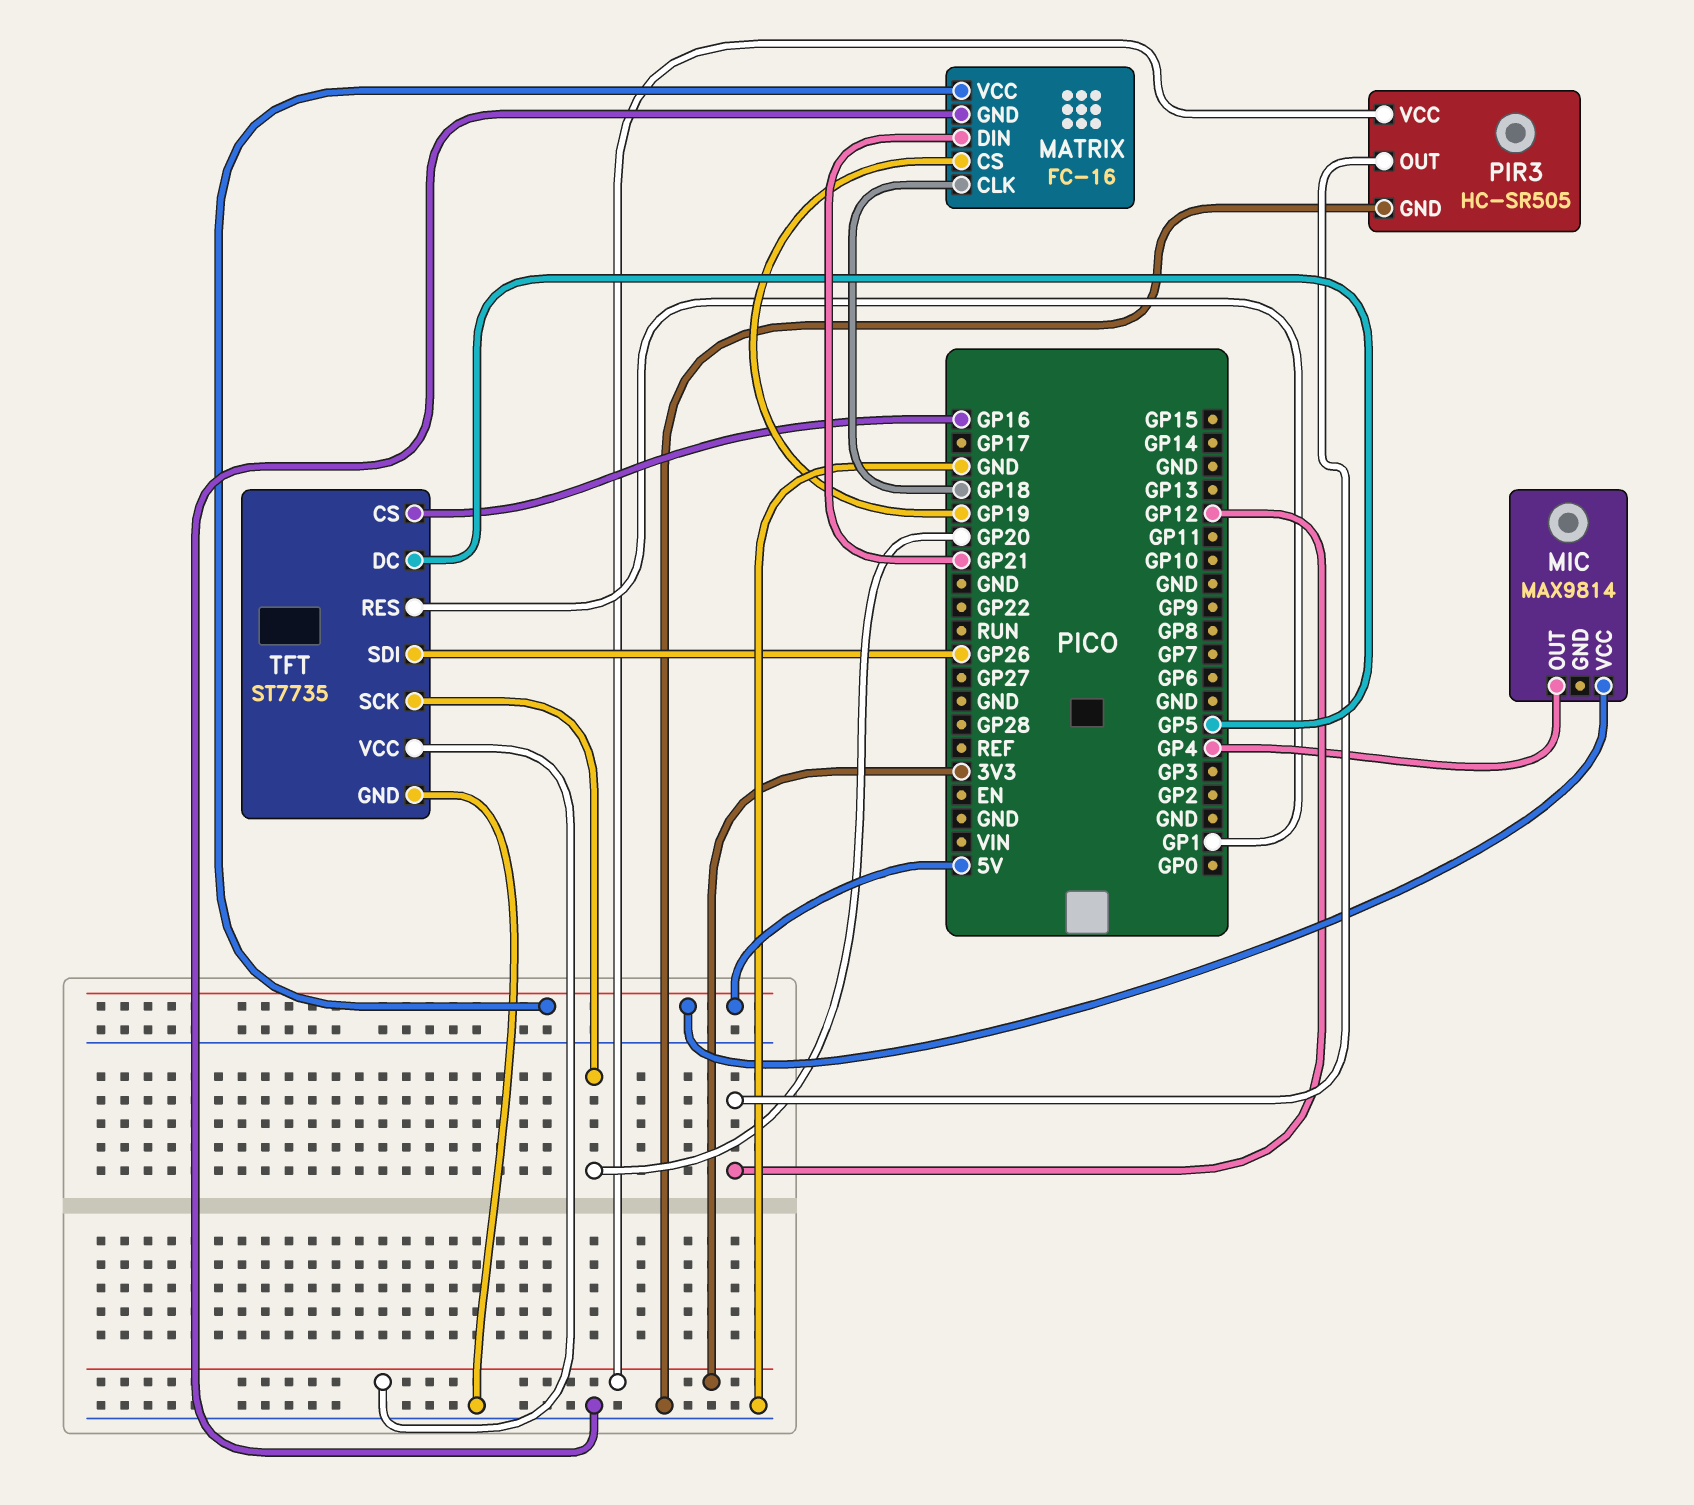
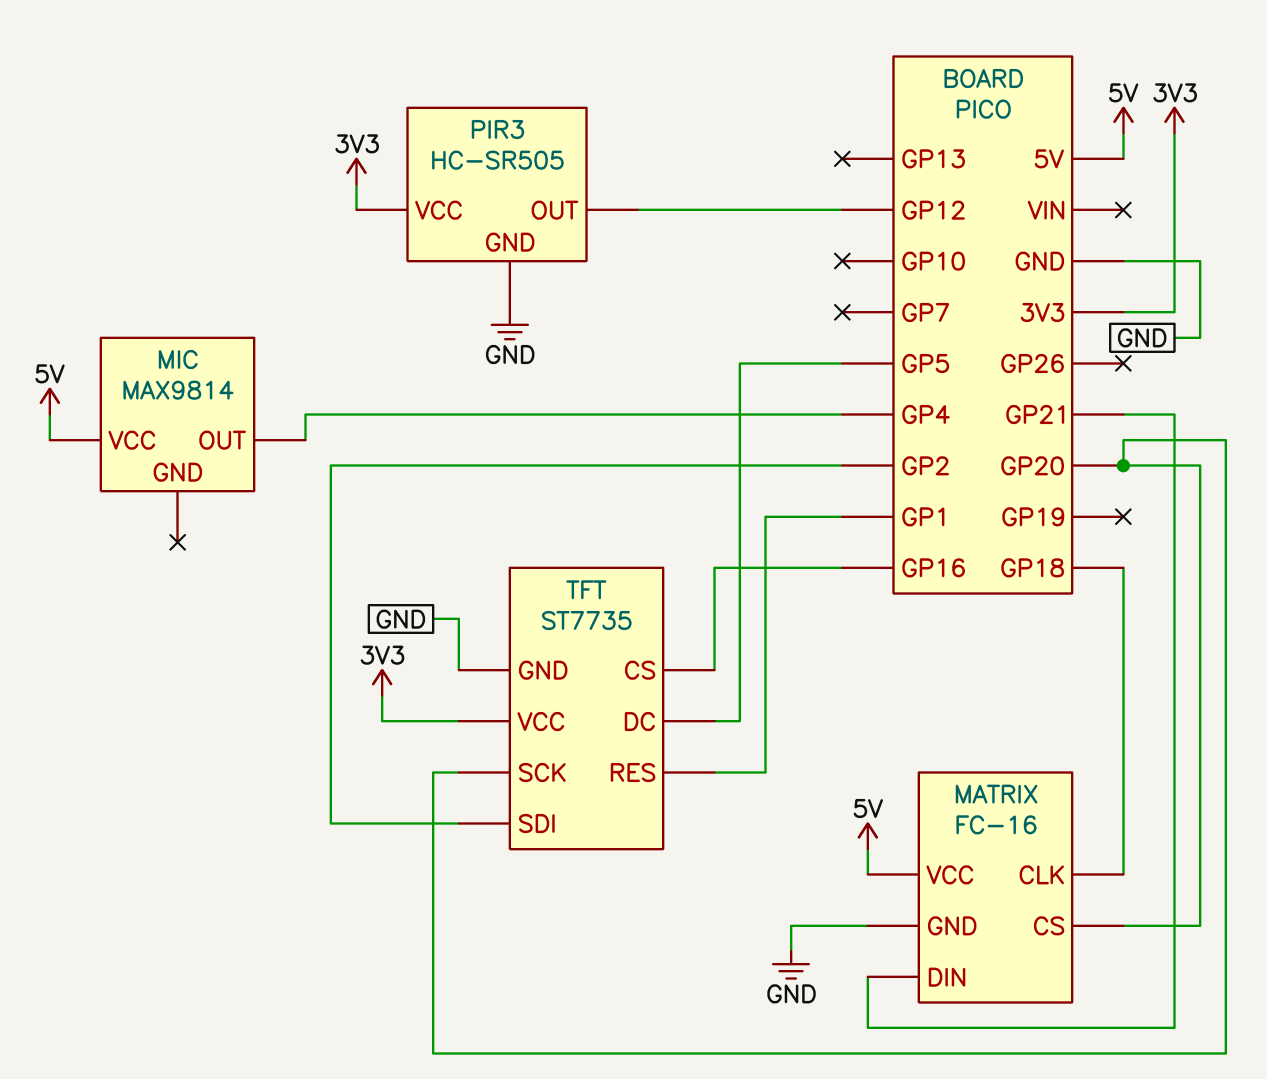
MATRIX pin CS: GP19 -> GP20
TFT pin SDI: GP26 -> GP2

